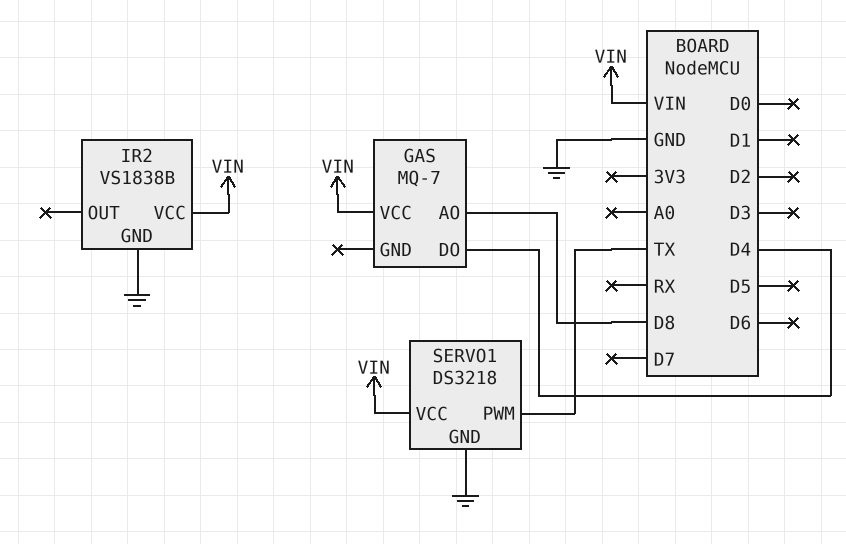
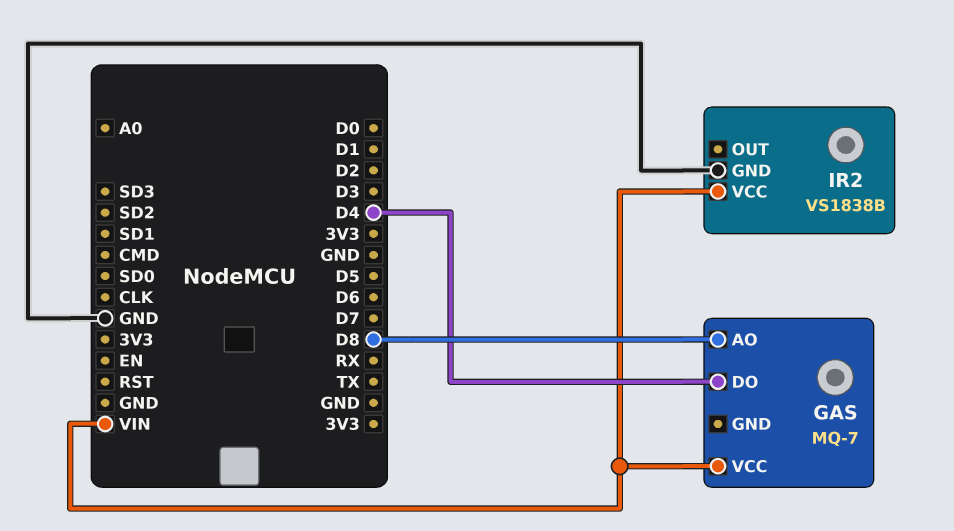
SERVO1: DS3218 -> none
SERVO1 pin GND: GND -> none
SERVO1 pin PWM: TX -> none
SERVO1 pin VCC: VIN -> none

